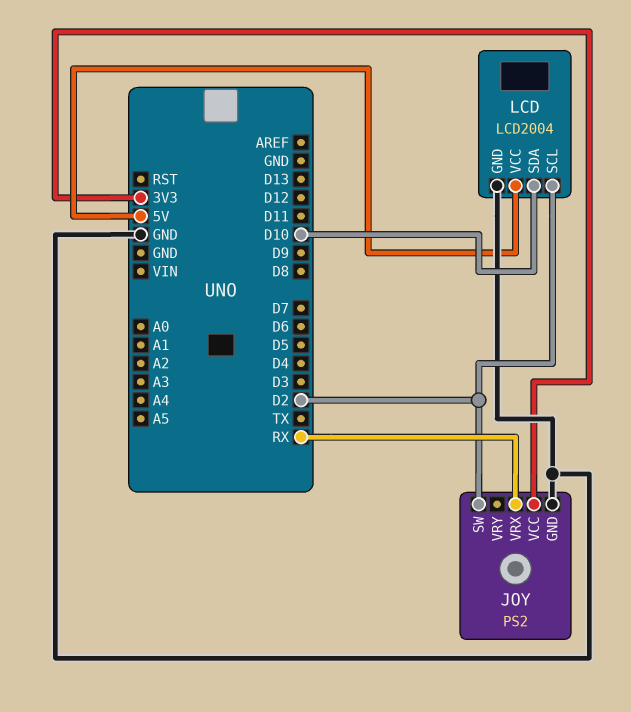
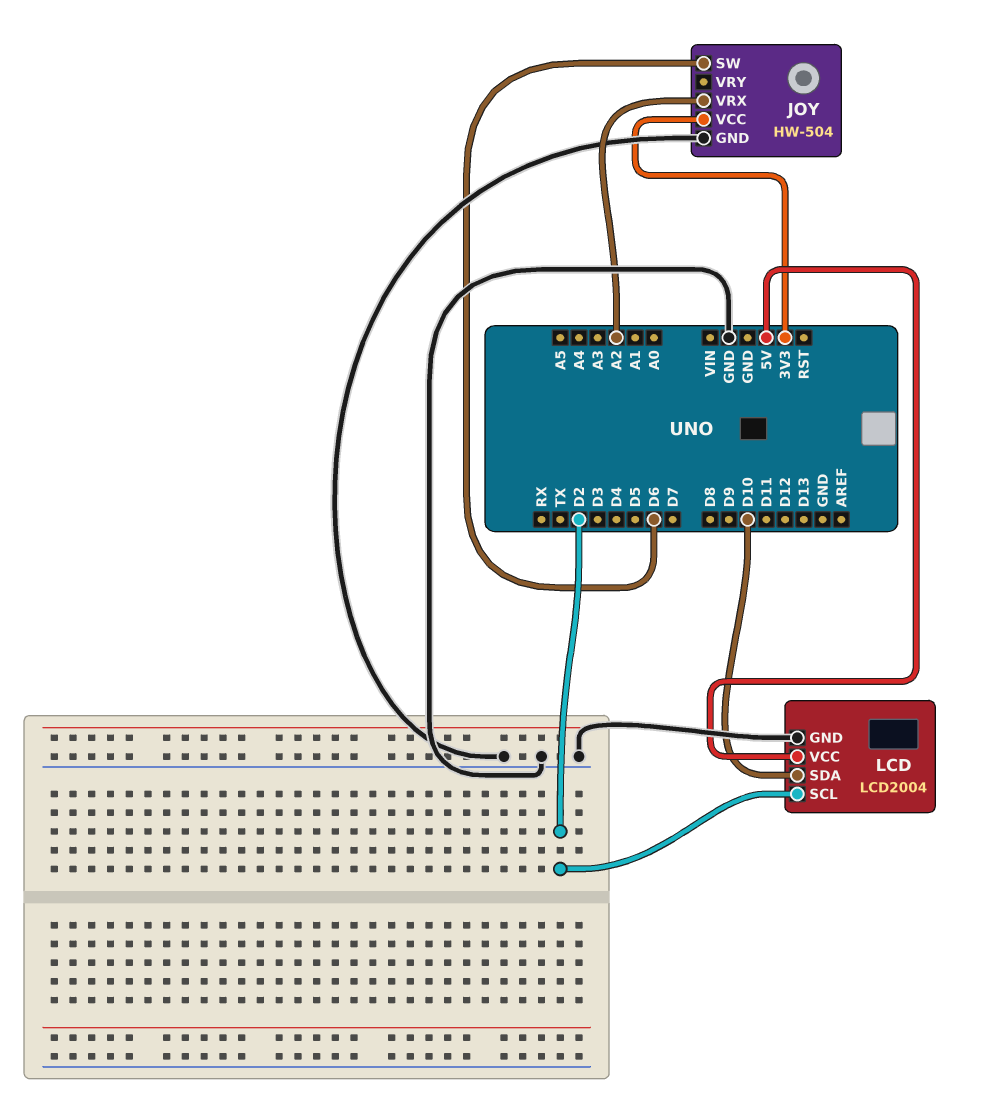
JOY: PS2 -> HW-504
JOY pin SW: D2 -> D6
JOY pin VRX: RX -> A2

